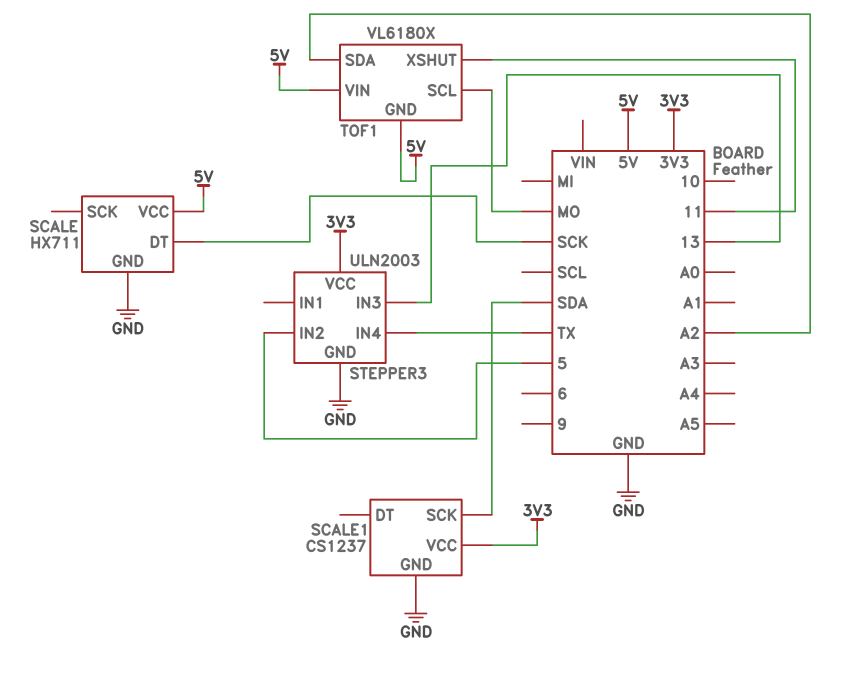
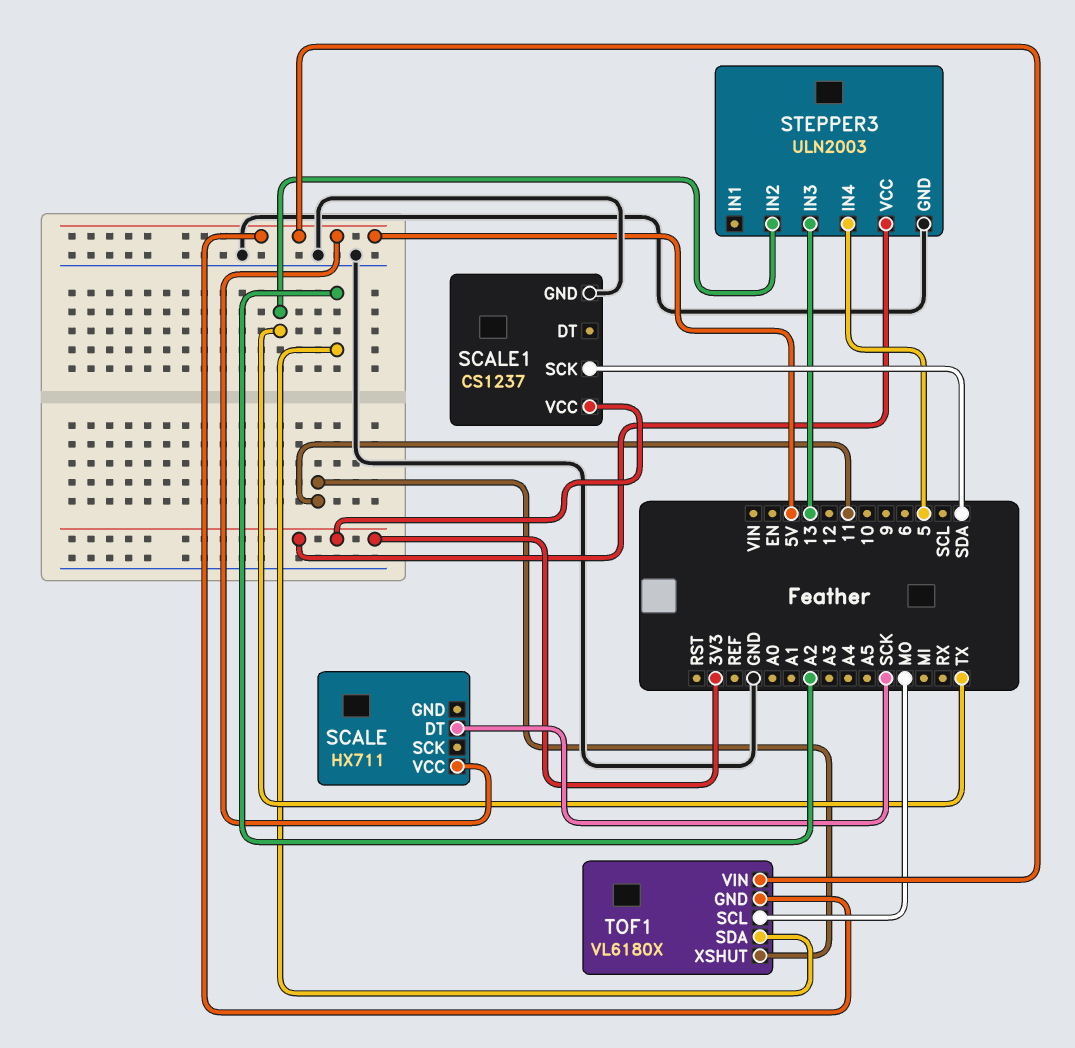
SCALE pin GND: GND -> none
STEPPER3 pin IN2: 5 -> TX
STEPPER3 pin IN4: TX -> 5

